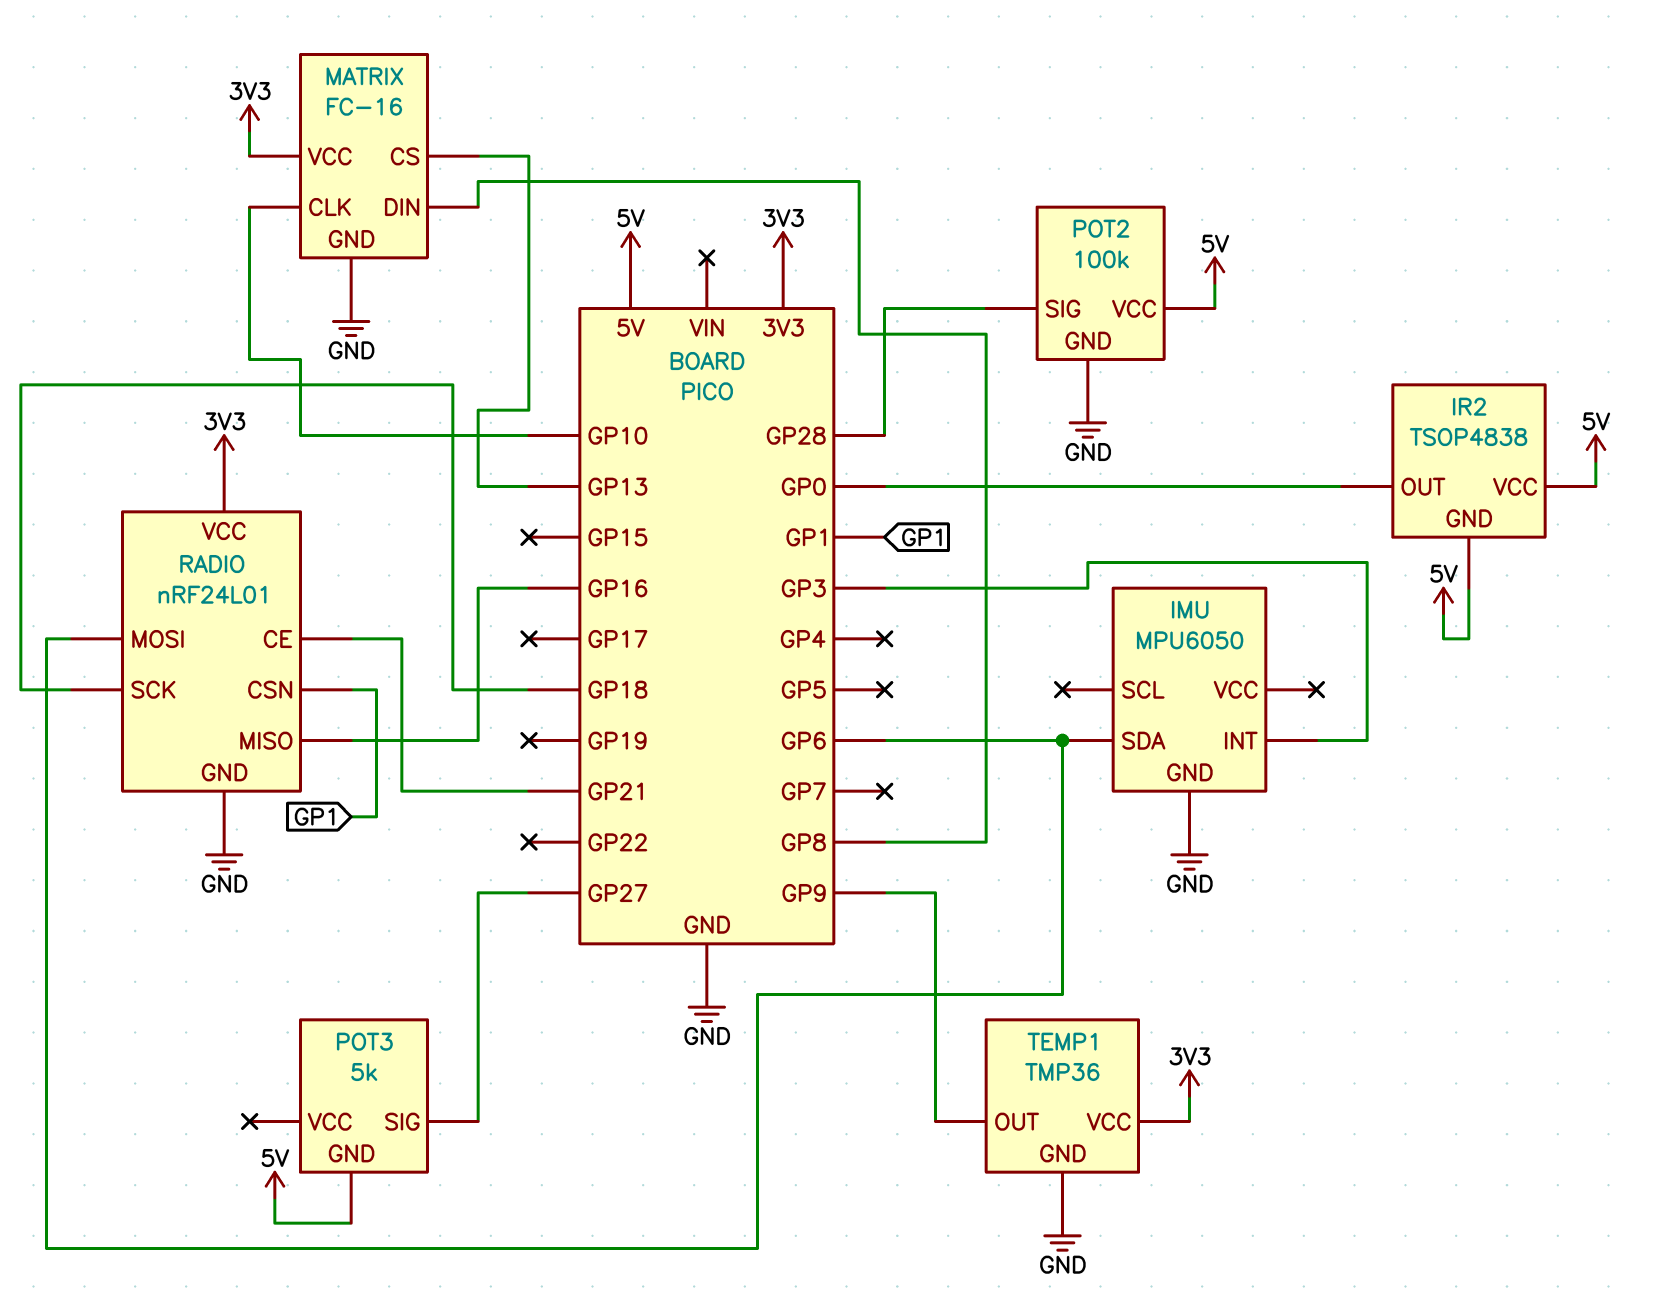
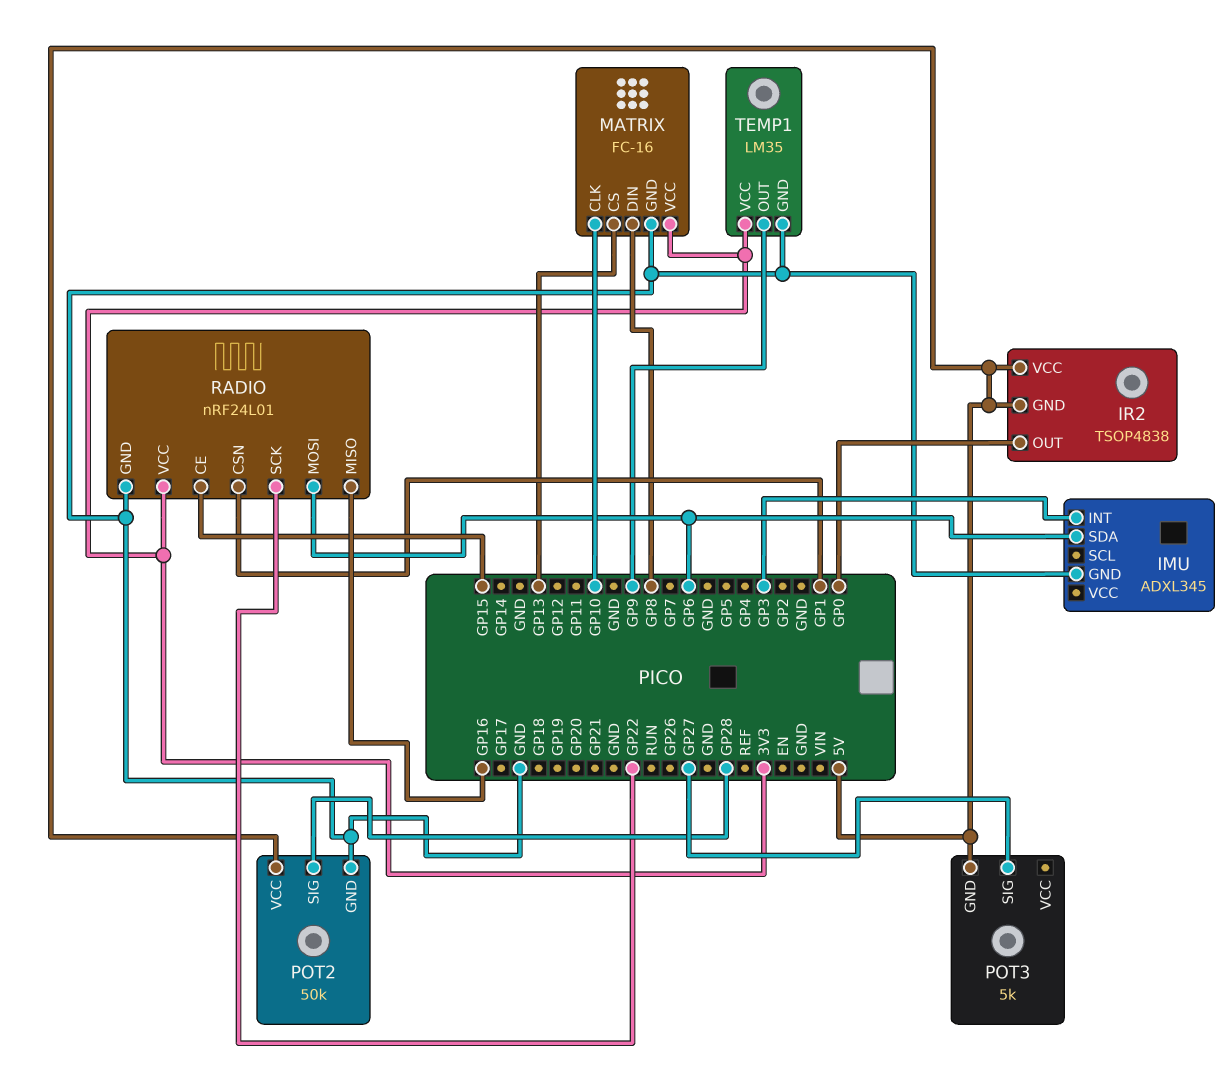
IMU: MPU6050 -> ADXL345
POT2: 100k -> 50k
RADIO pin CE: GP21 -> GP15
RADIO pin SCK: GP18 -> GP22
TEMP1: TMP36 -> LM35

